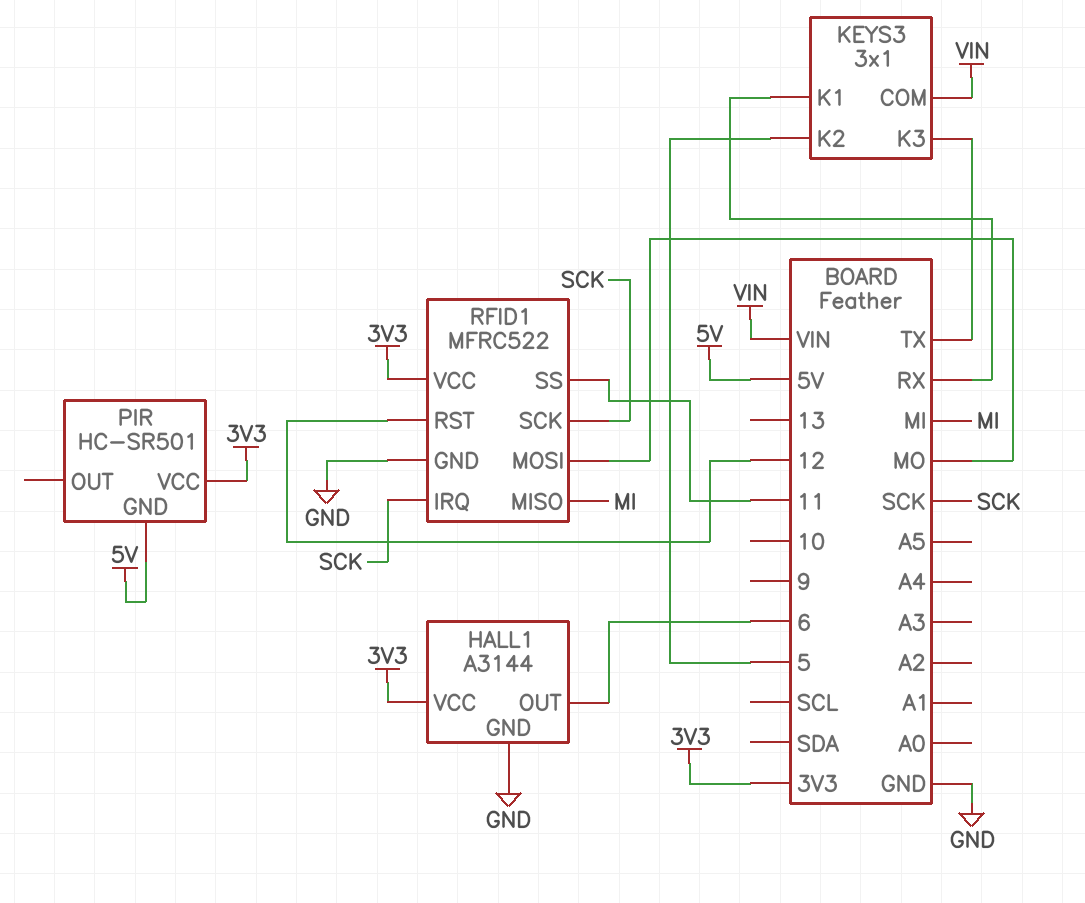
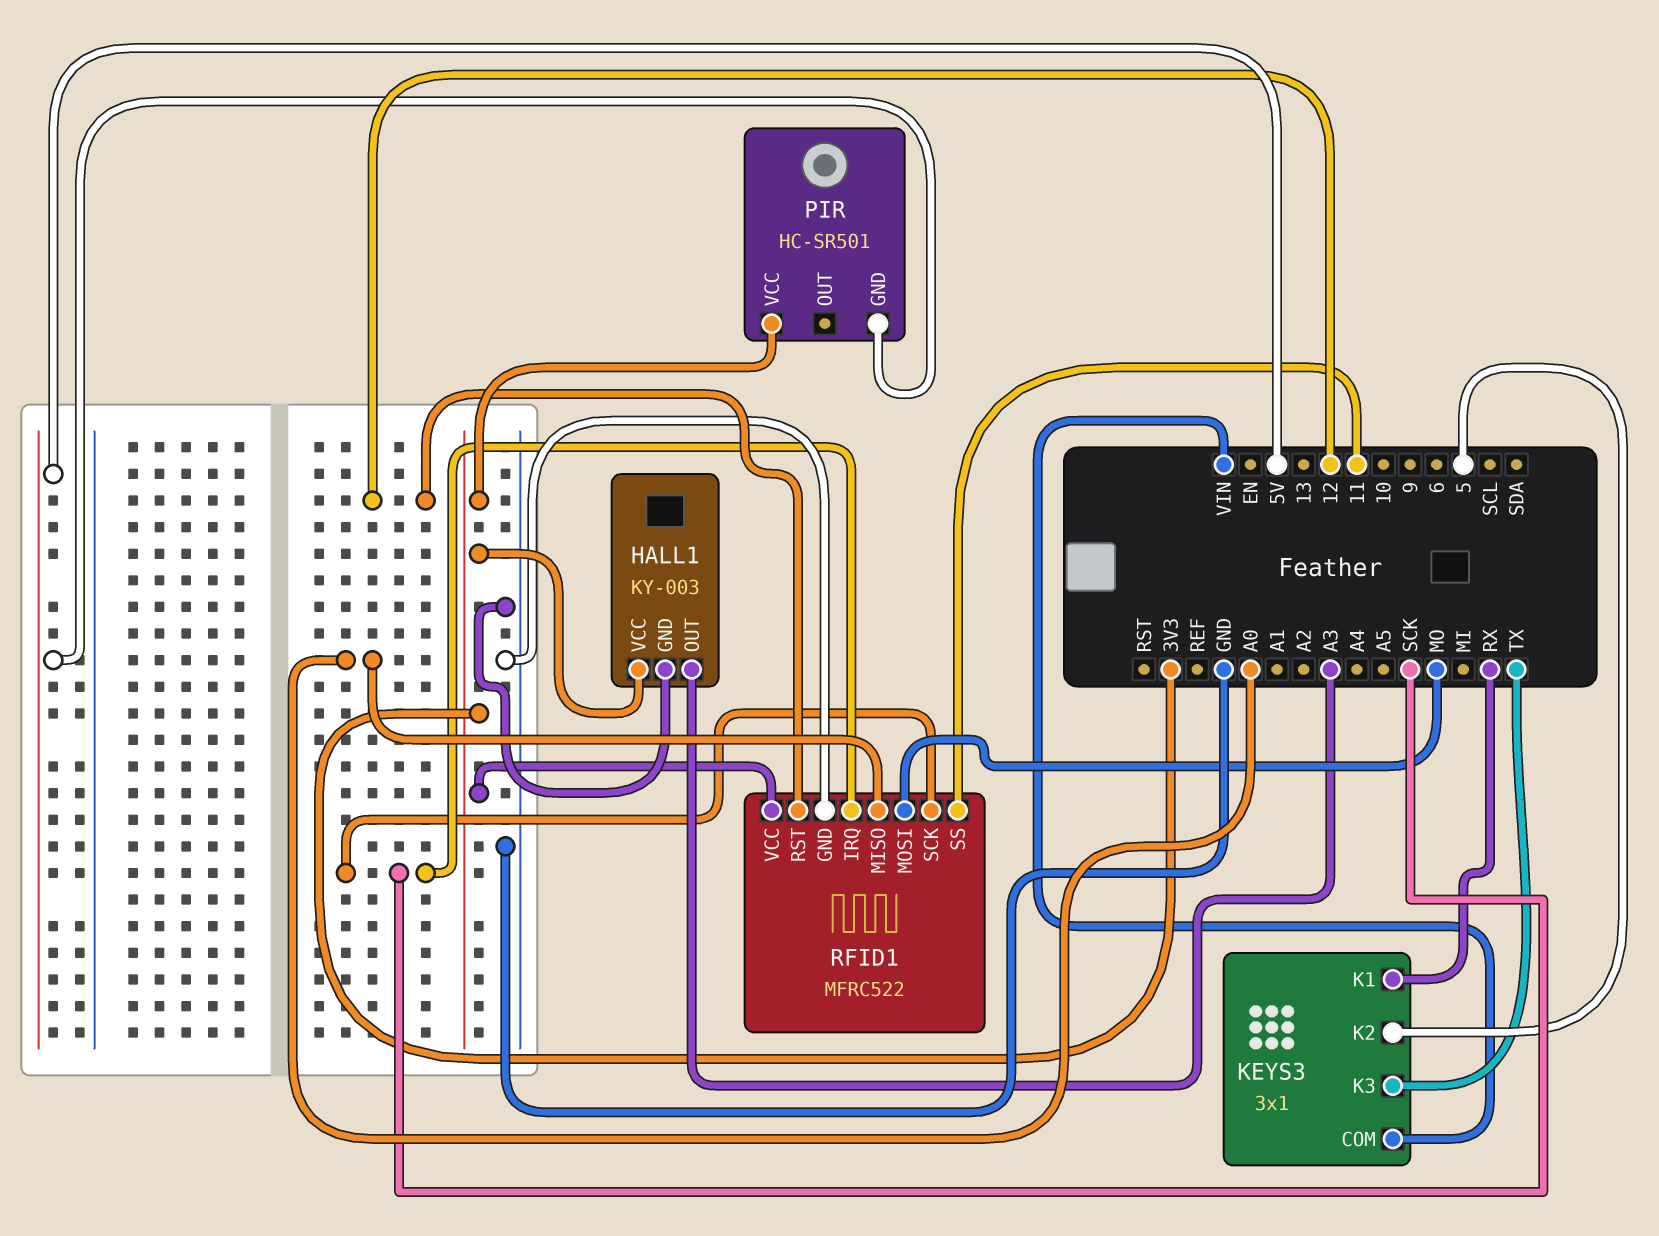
HALL1: A3144 -> KY-003
HALL1 pin OUT: 6 -> A3
RFID1 pin MISO: MI -> A0

